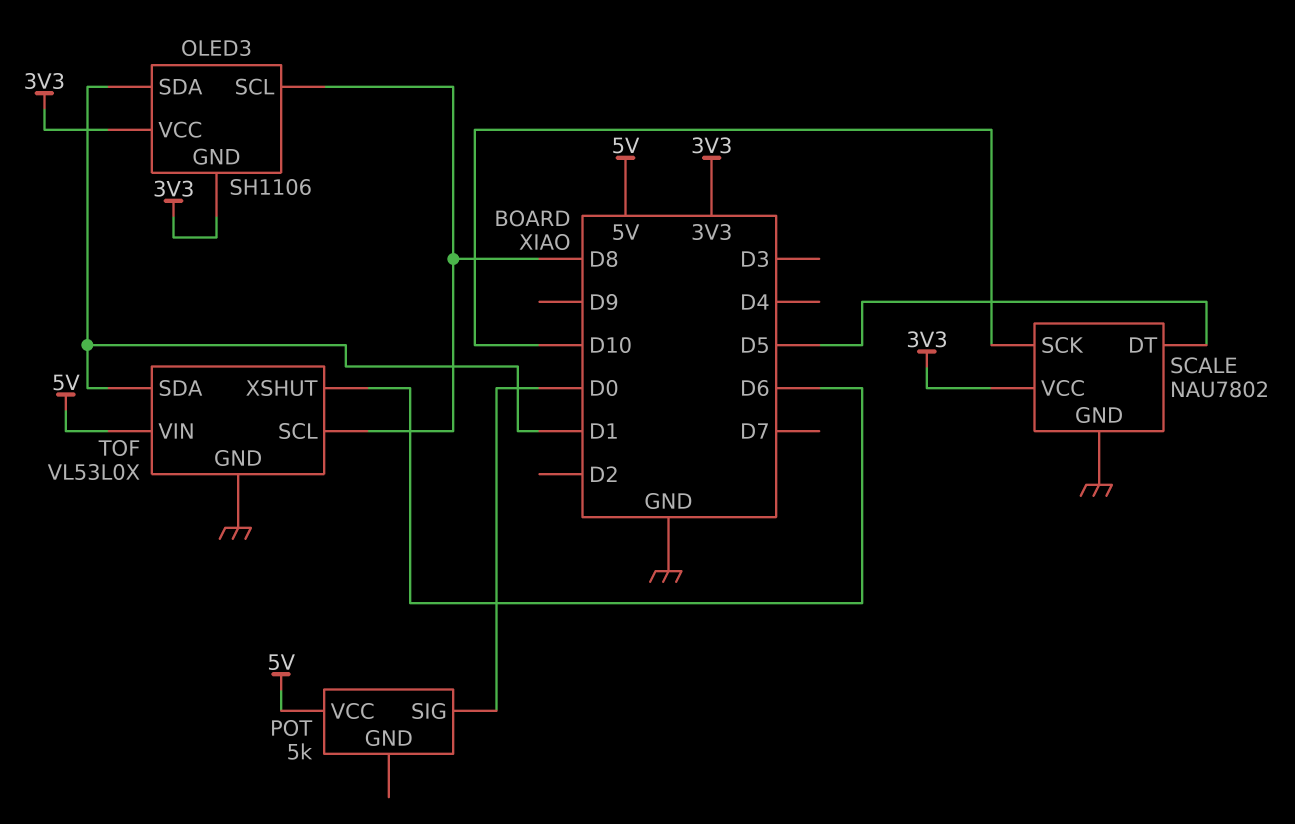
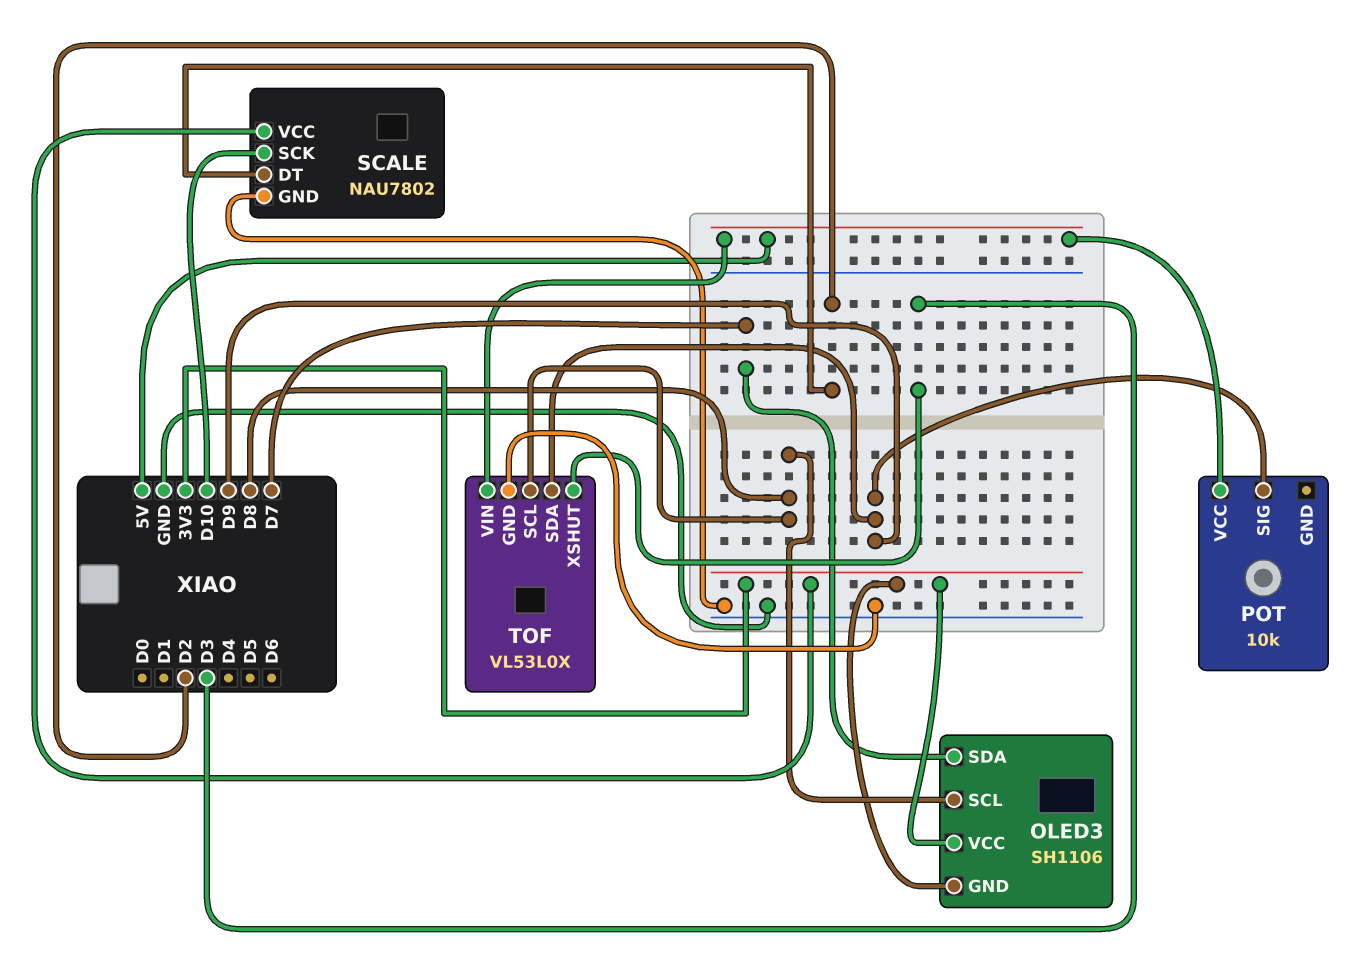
OLED3 pin SDA: D1 -> D7
POT: 5k -> 10k
POT pin SIG: D0 -> D9
SCALE pin DT: D5 -> D2
TOF pin SDA: D1 -> D9
TOF pin XSHUT: D6 -> D3

